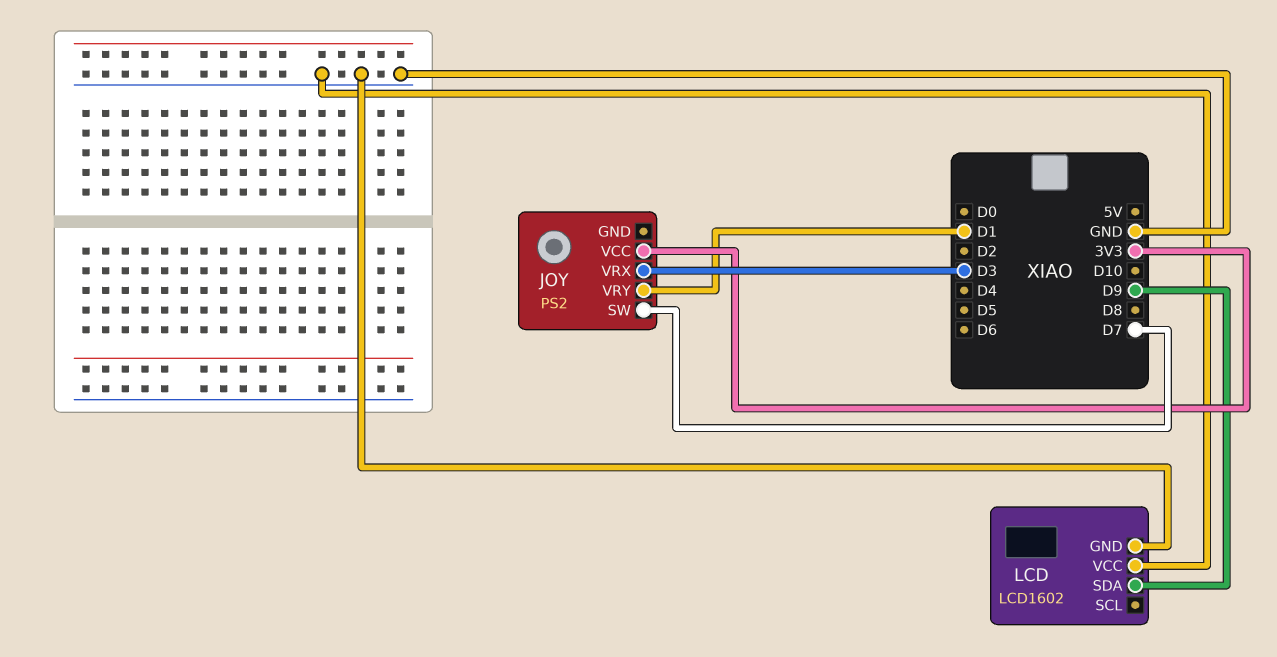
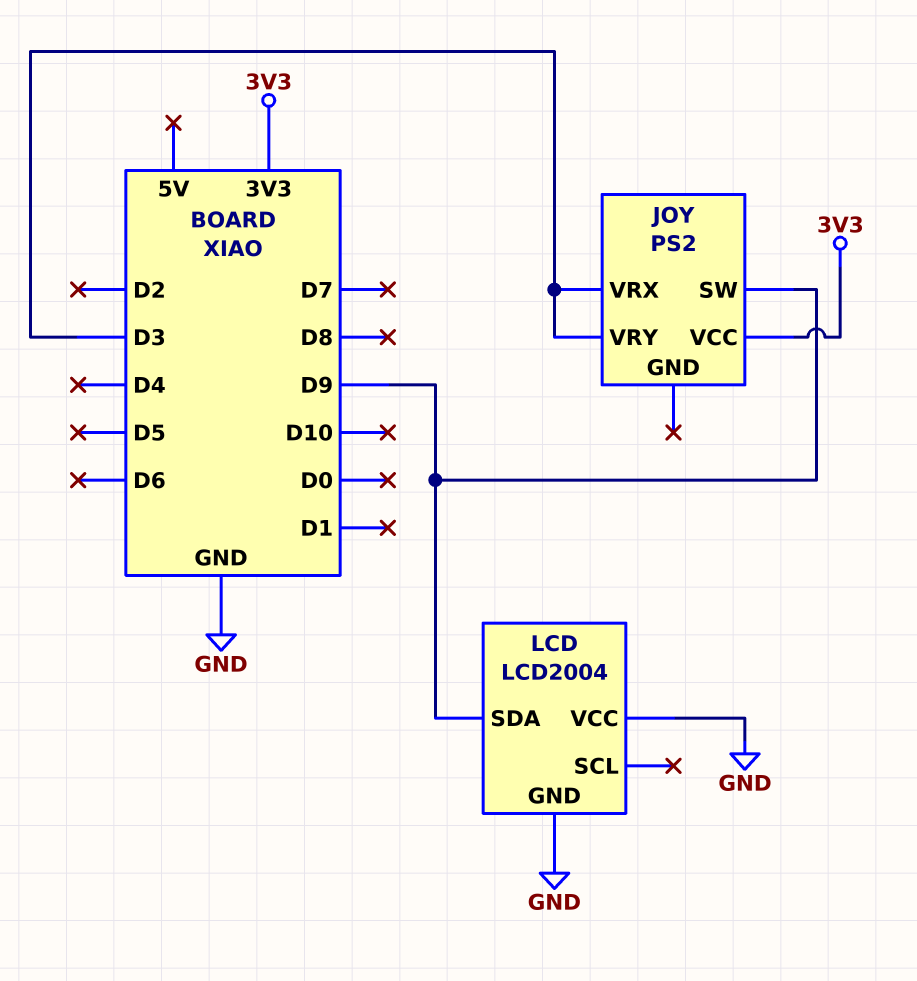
JOY pin SW: D7 -> D9
JOY pin VRY: D1 -> D3
LCD: LCD1602 -> LCD2004

